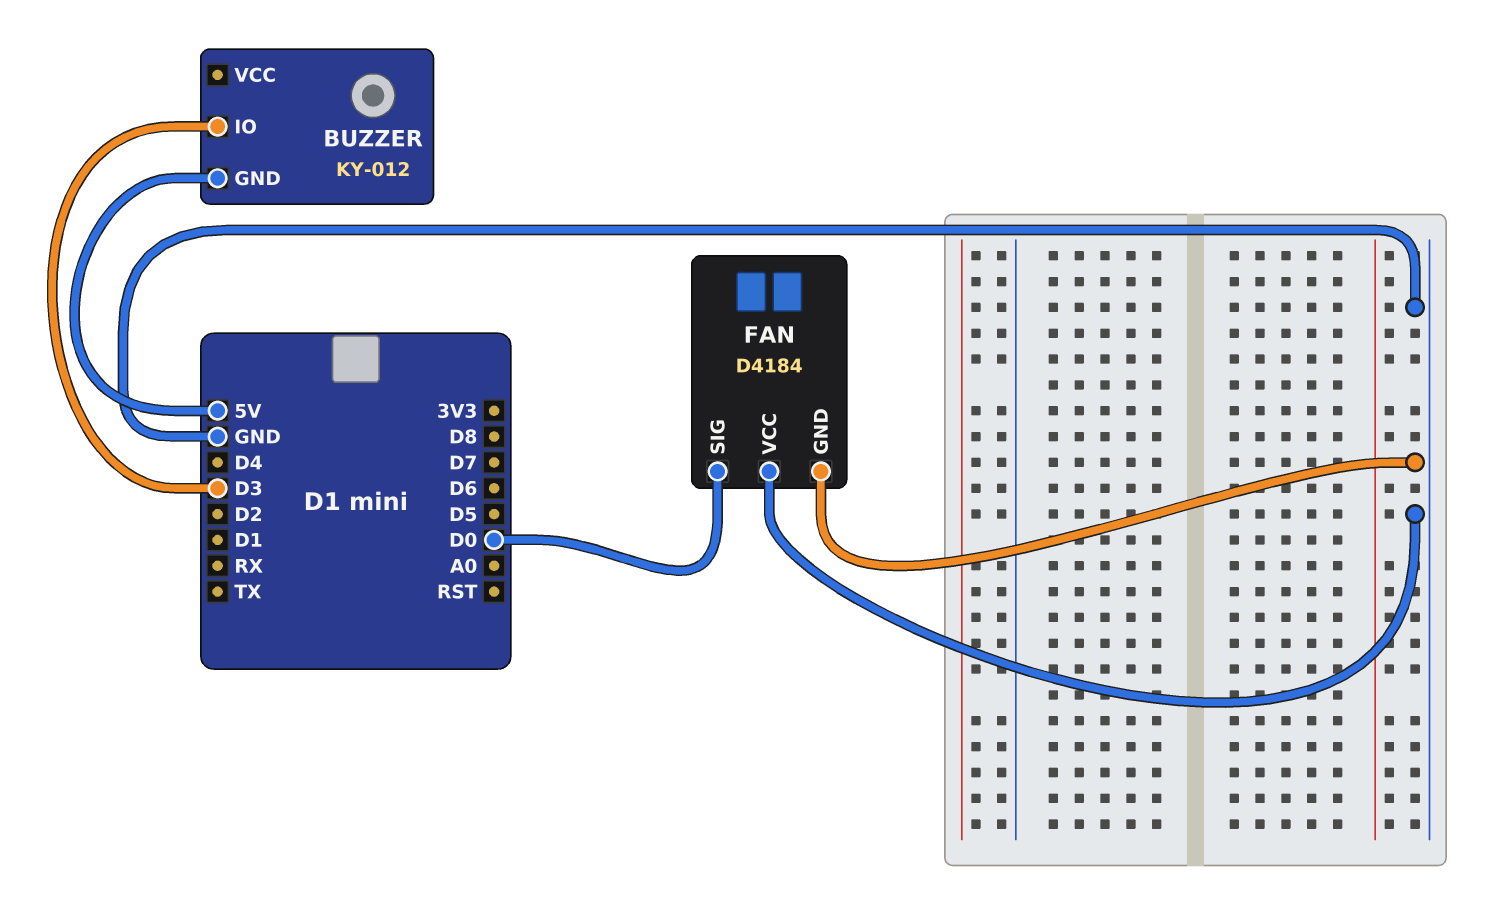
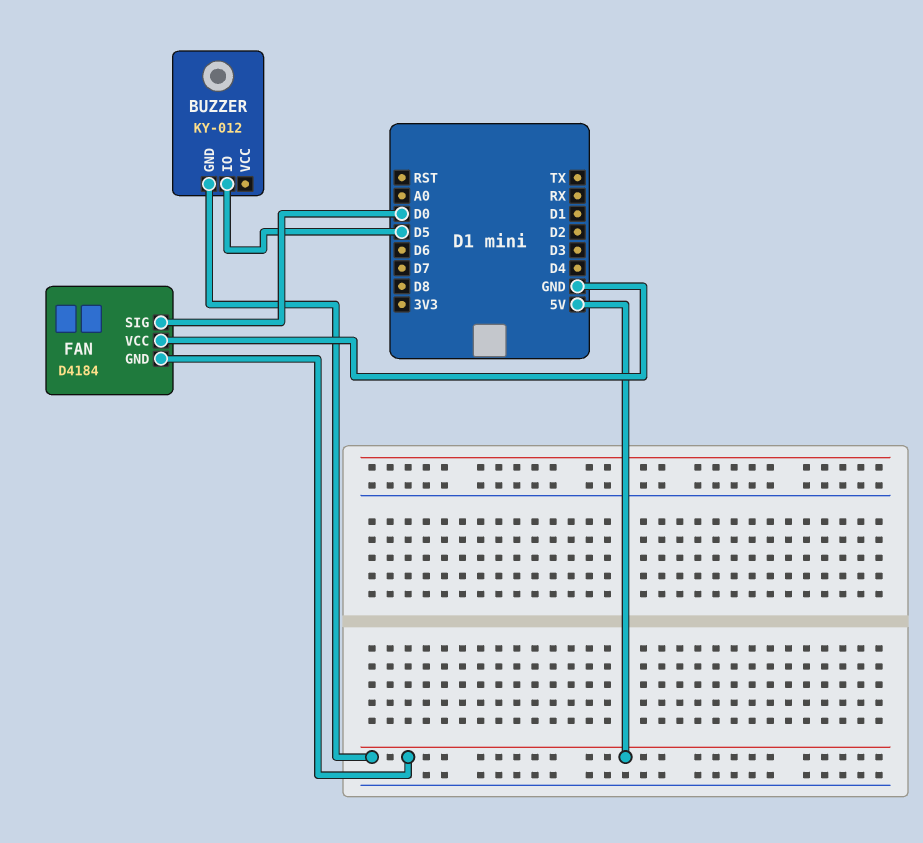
BUZZER pin IO: D3 -> D5
FAN pin GND: GND -> 5V

